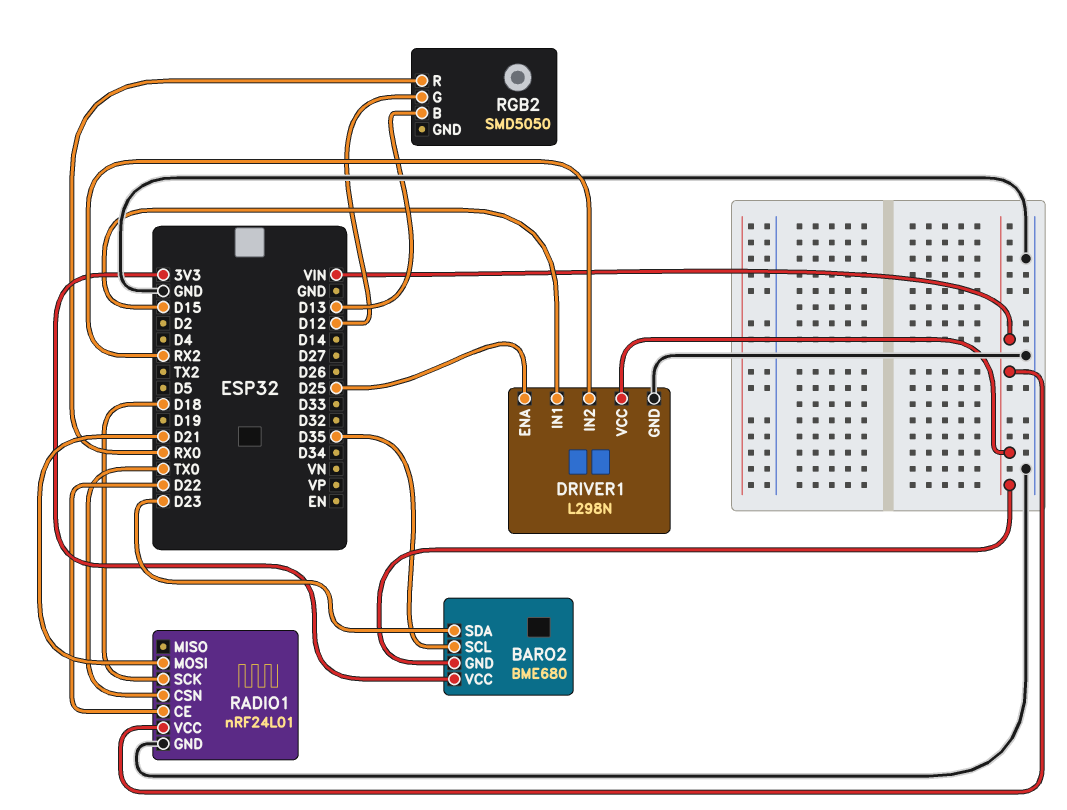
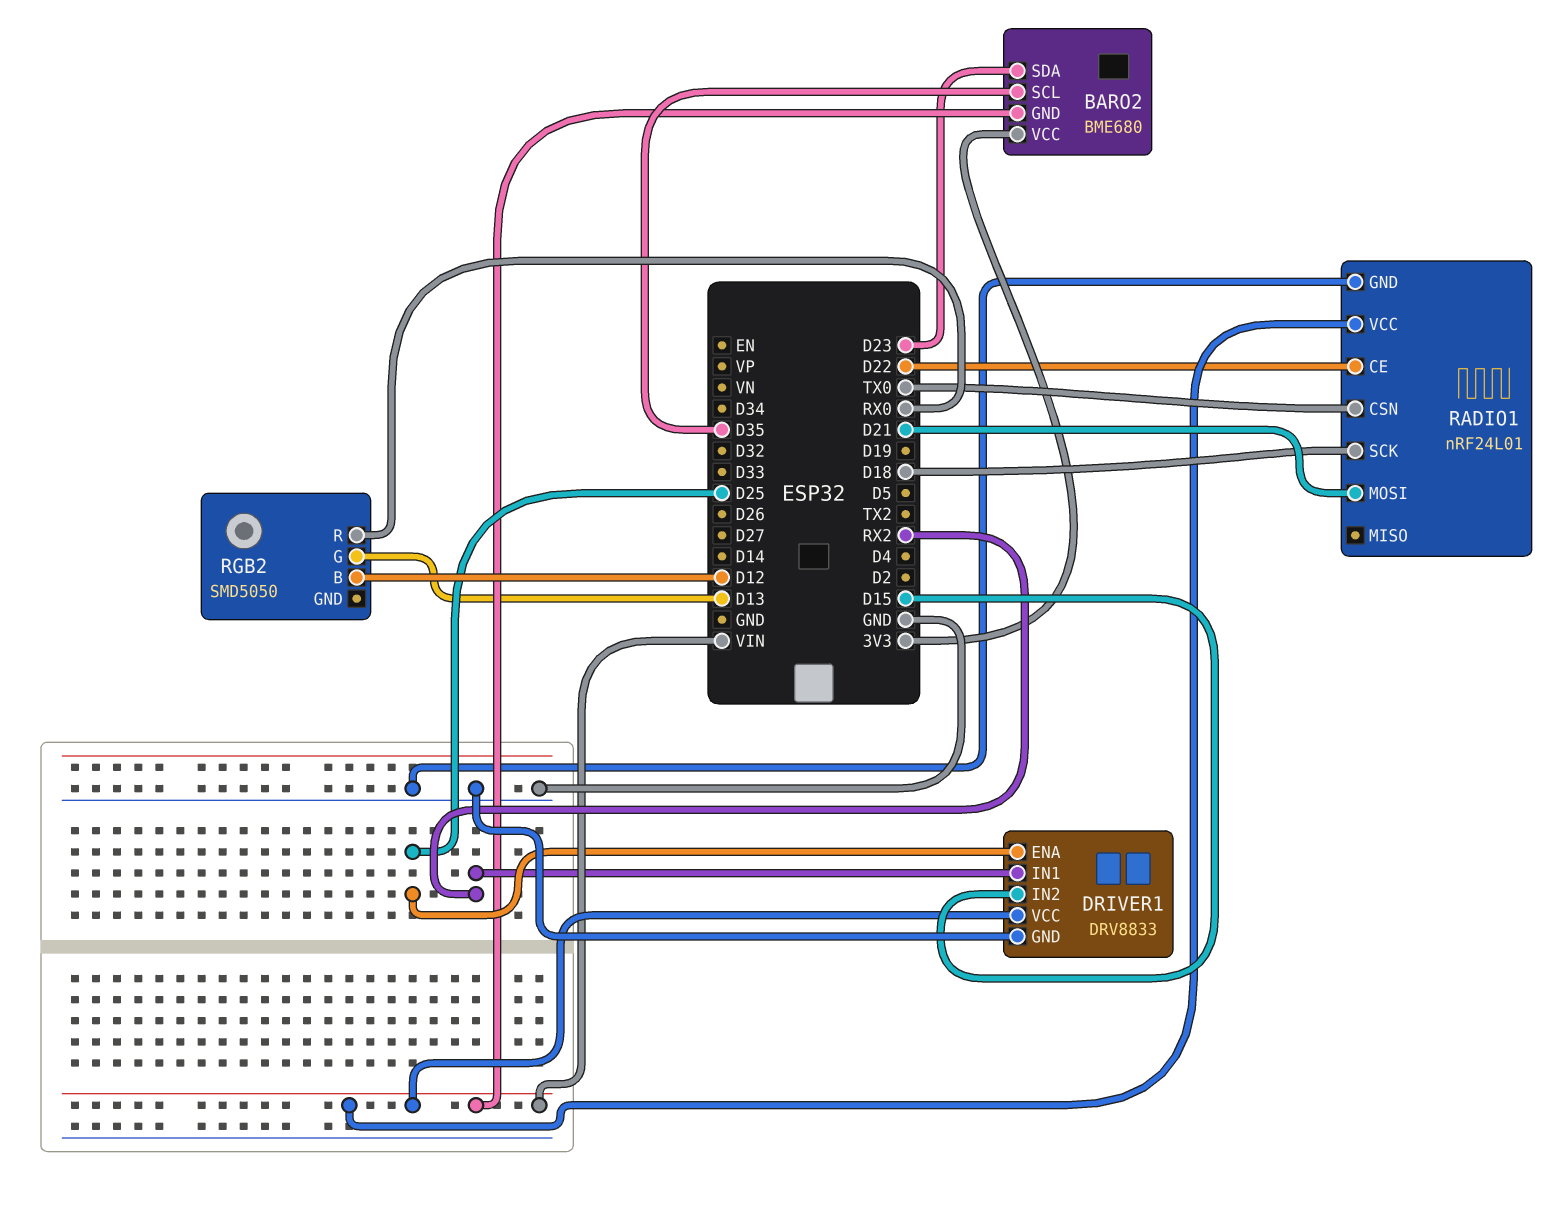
DRIVER1: L298N -> DRV8833
DRIVER1 pin IN1: D15 -> RX2
DRIVER1 pin IN2: RX2 -> D15
RGB2 pin B: D13 -> D12
RGB2 pin G: D12 -> D13

